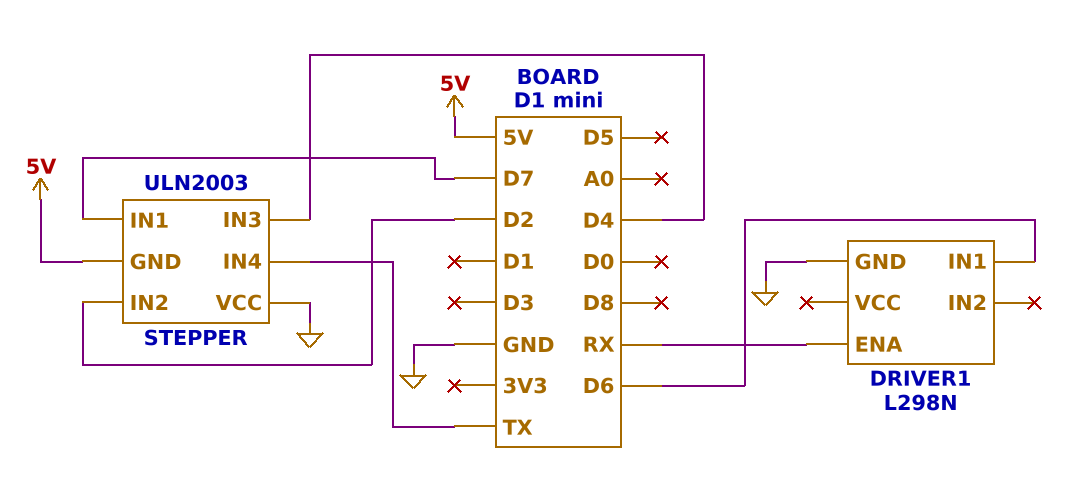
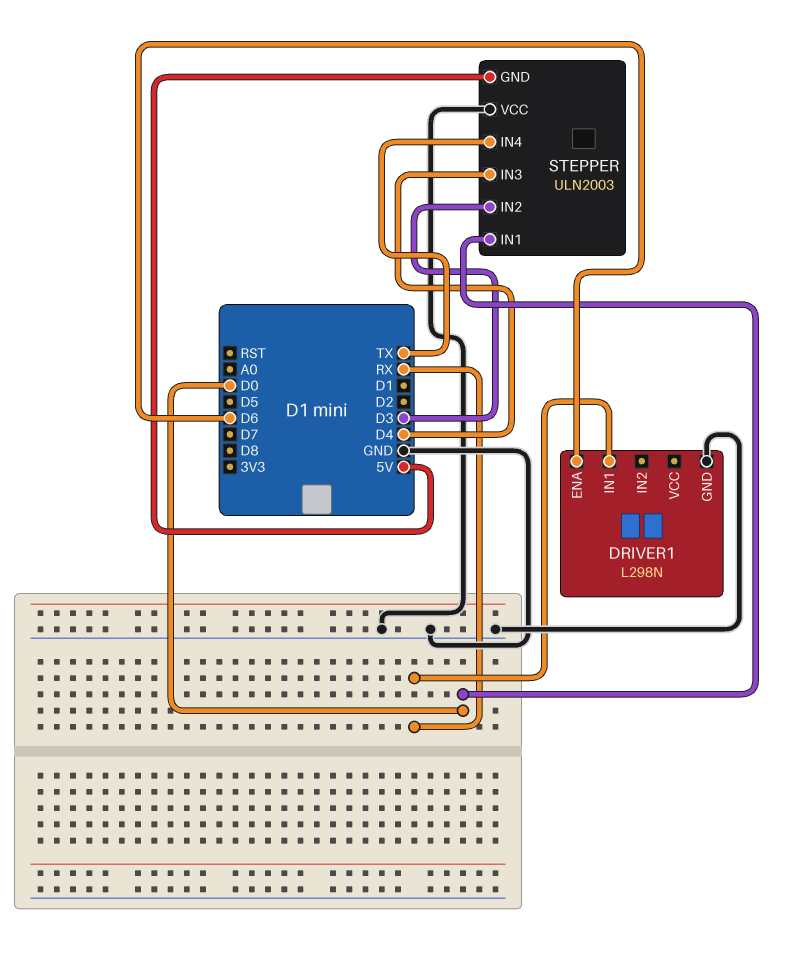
DRIVER1 pin ENA: RX -> D6
DRIVER1 pin IN1: D6 -> RX
STEPPER pin IN1: D7 -> D0
STEPPER pin IN2: D2 -> D3

